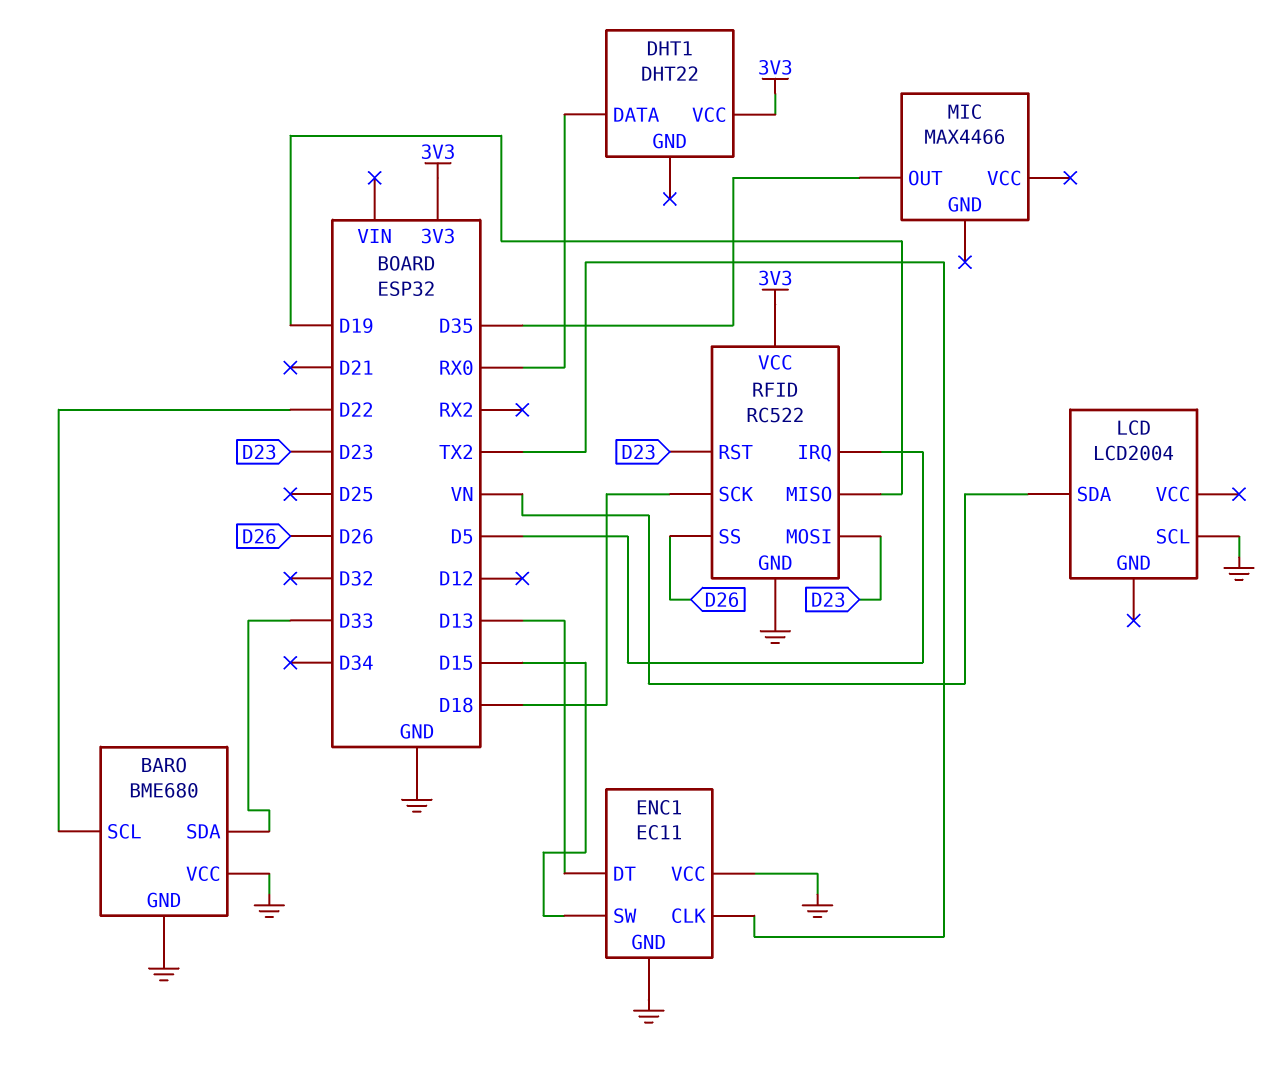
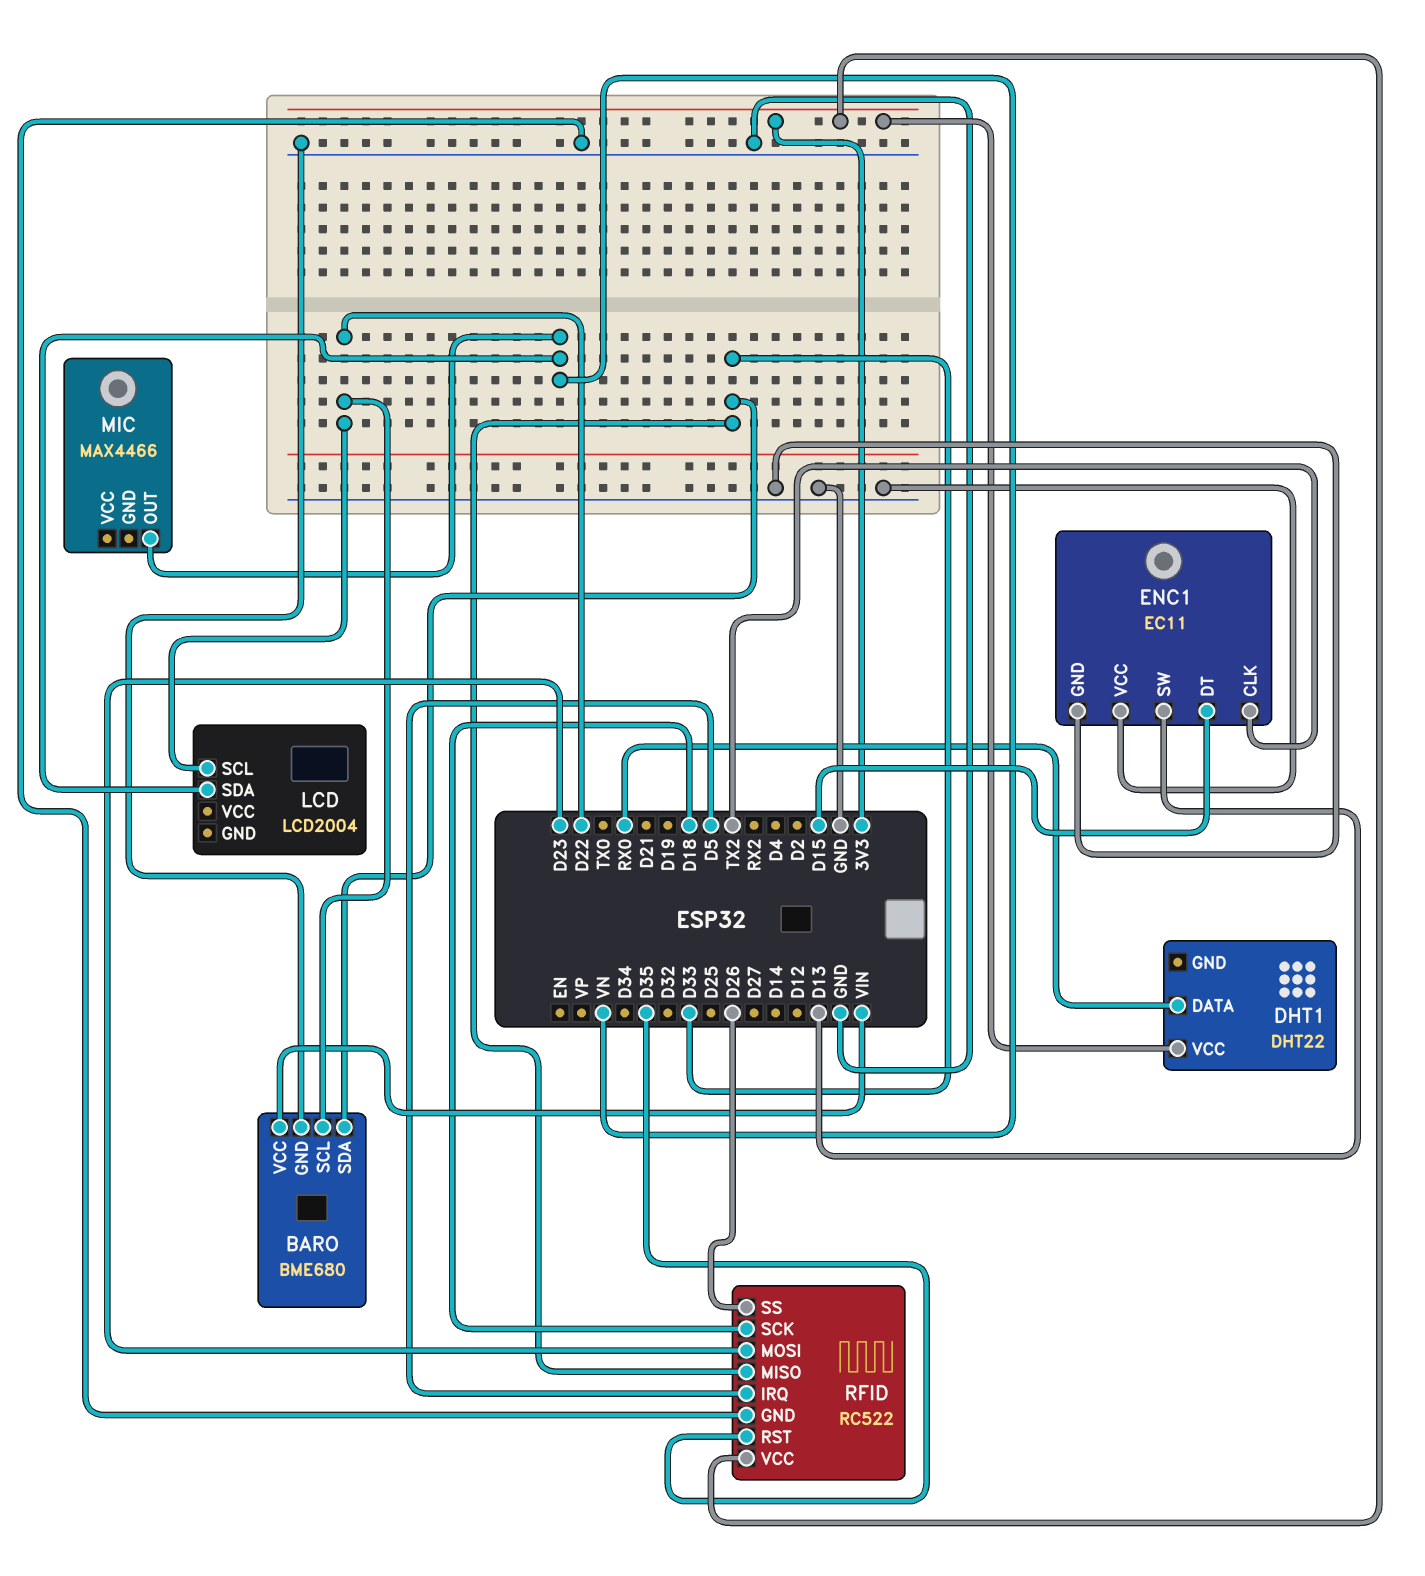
BARO pin VCC: GND -> VIN
ENC1 pin DT: D13 -> D15
ENC1 pin SW: D15 -> D13
LCD pin SCL: GND -> D22
MIC pin OUT: D35 -> VN
RFID pin MISO: D19 -> D33
RFID pin RST: D23 -> D35

